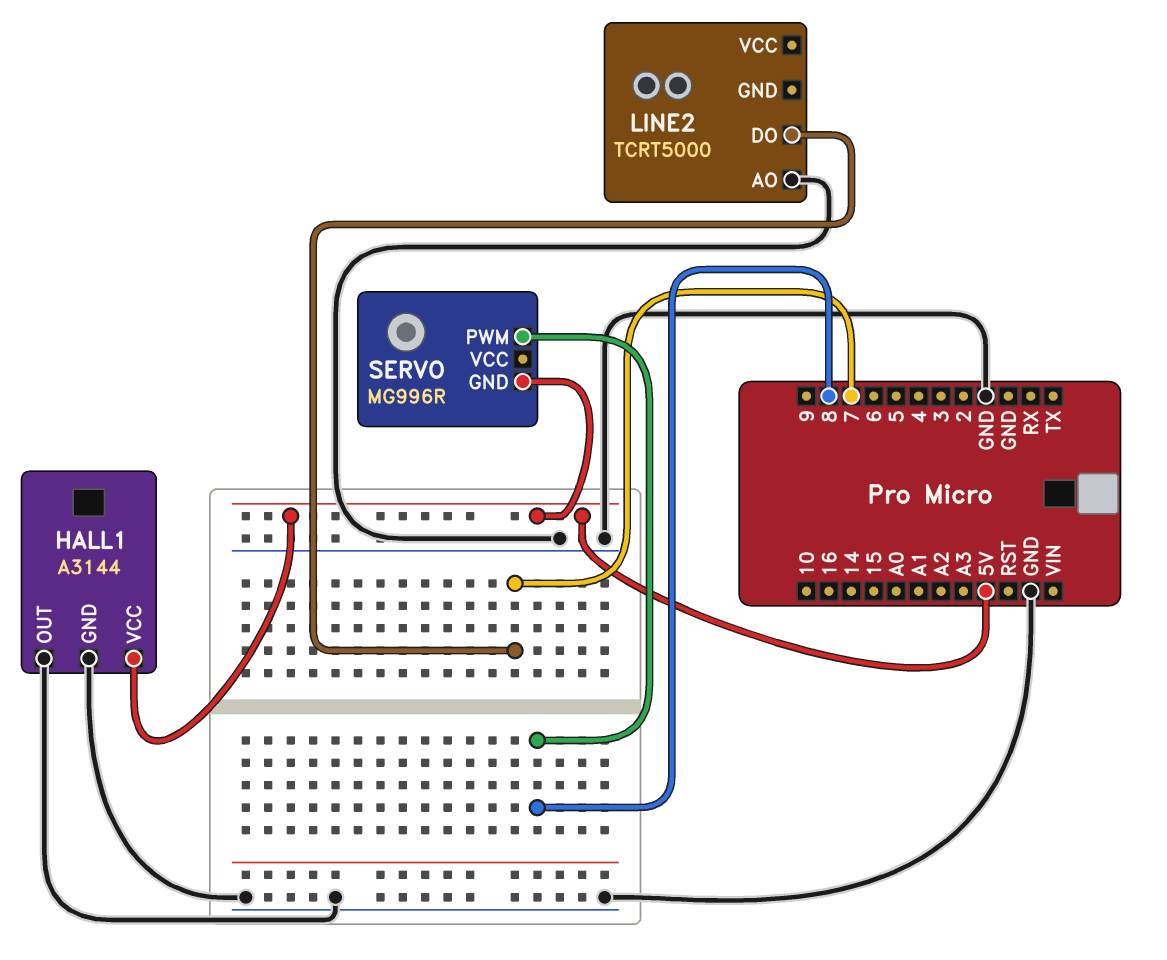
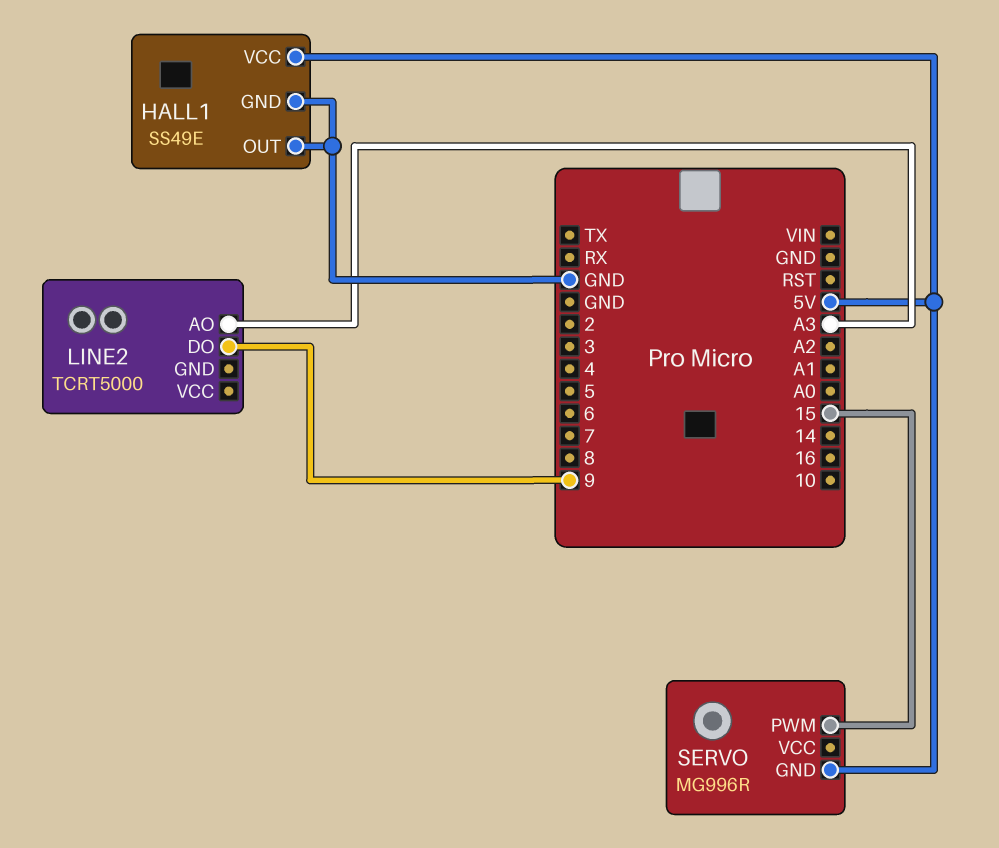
HALL1: A3144 -> SS49E
LINE2 pin AO: GND -> A3
LINE2 pin DO: 7 -> 9
SERVO pin PWM: 8 -> 15

